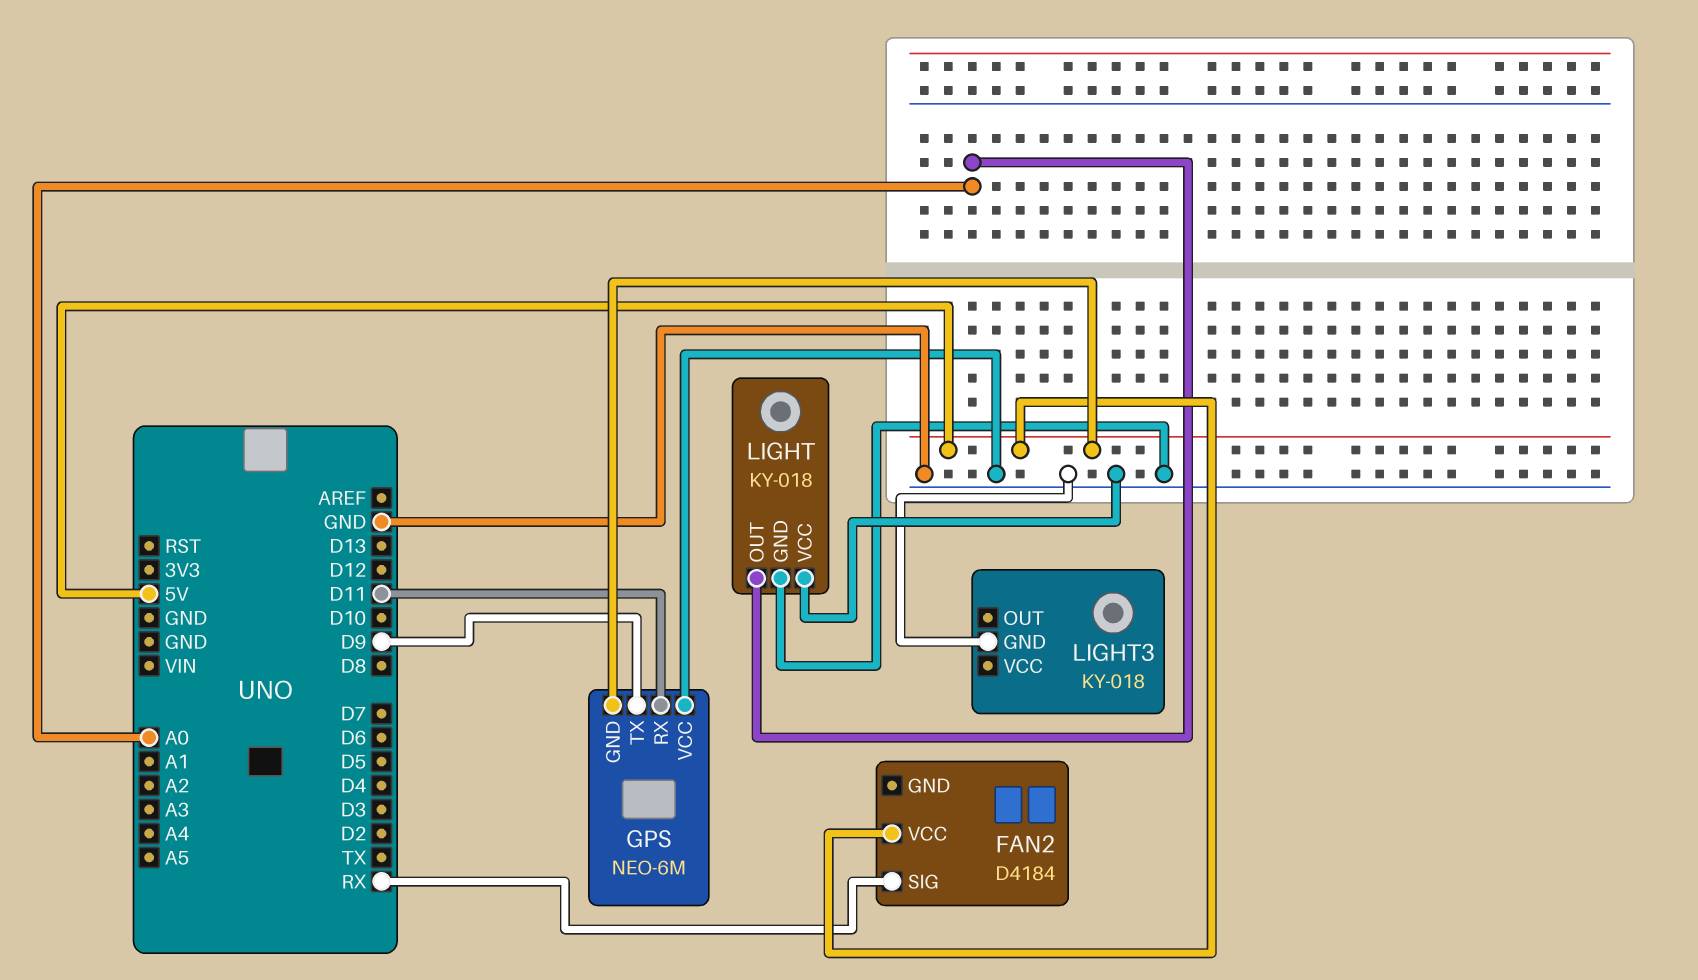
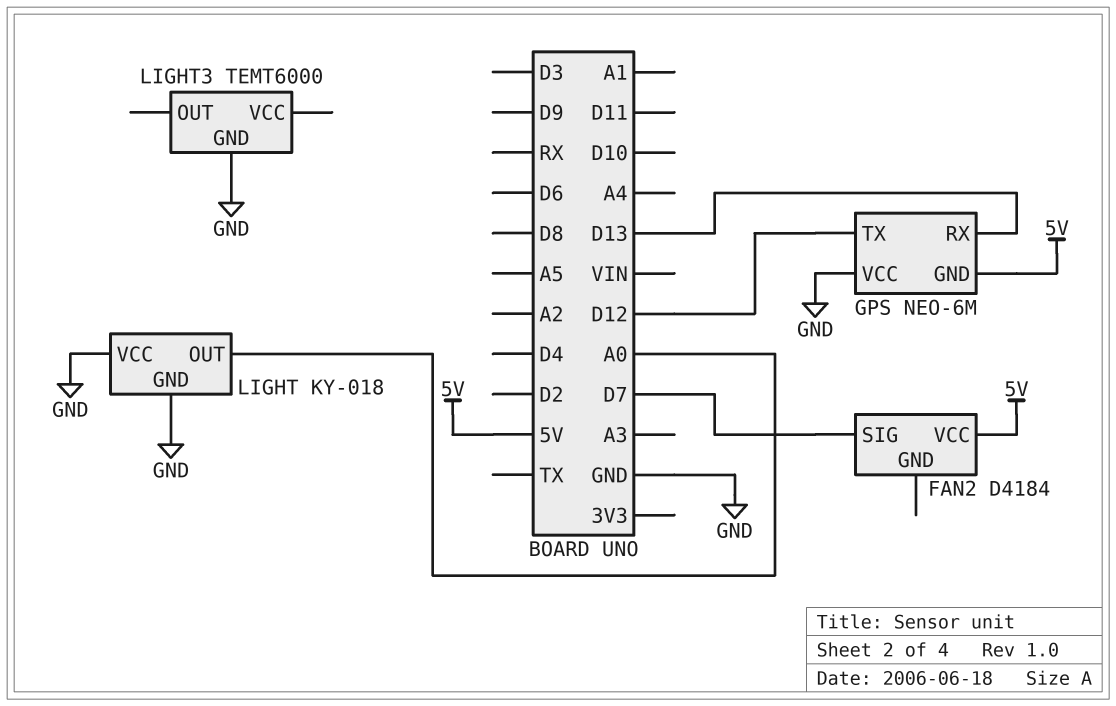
FAN2 pin SIG: RX -> D7
GPS pin RX: D11 -> D13
GPS pin TX: D9 -> D12
LIGHT3: KY-018 -> TEMT6000

